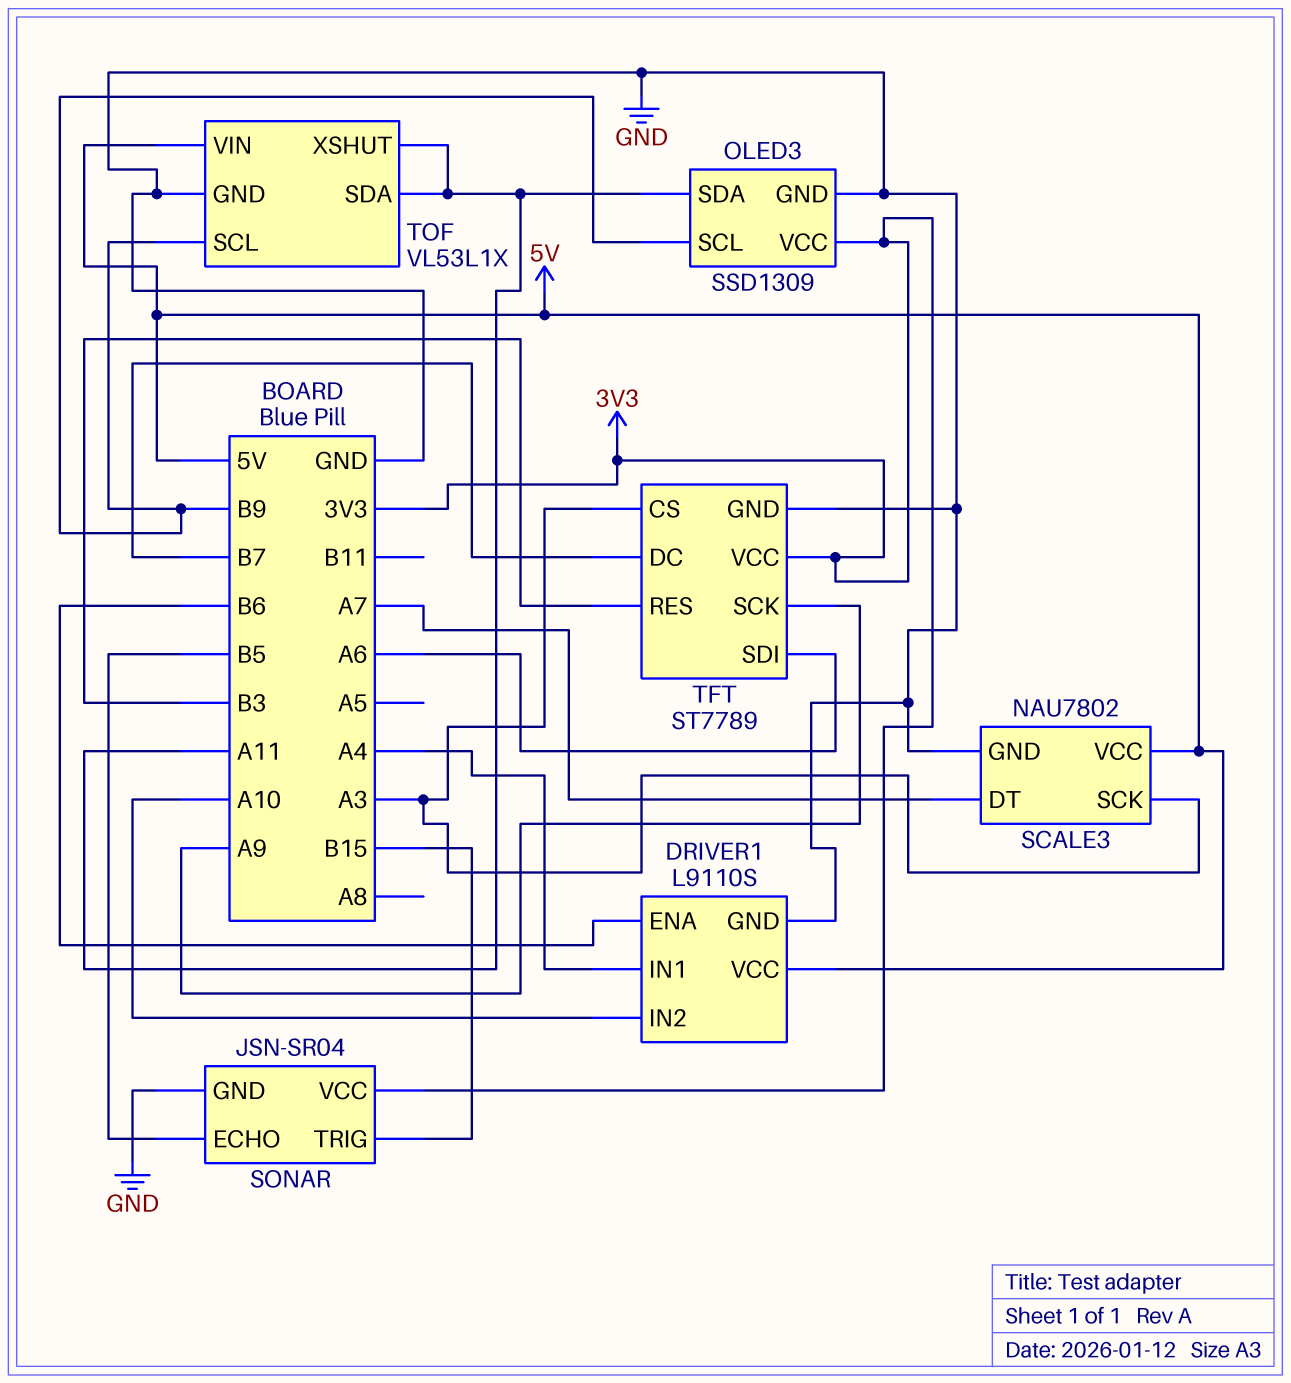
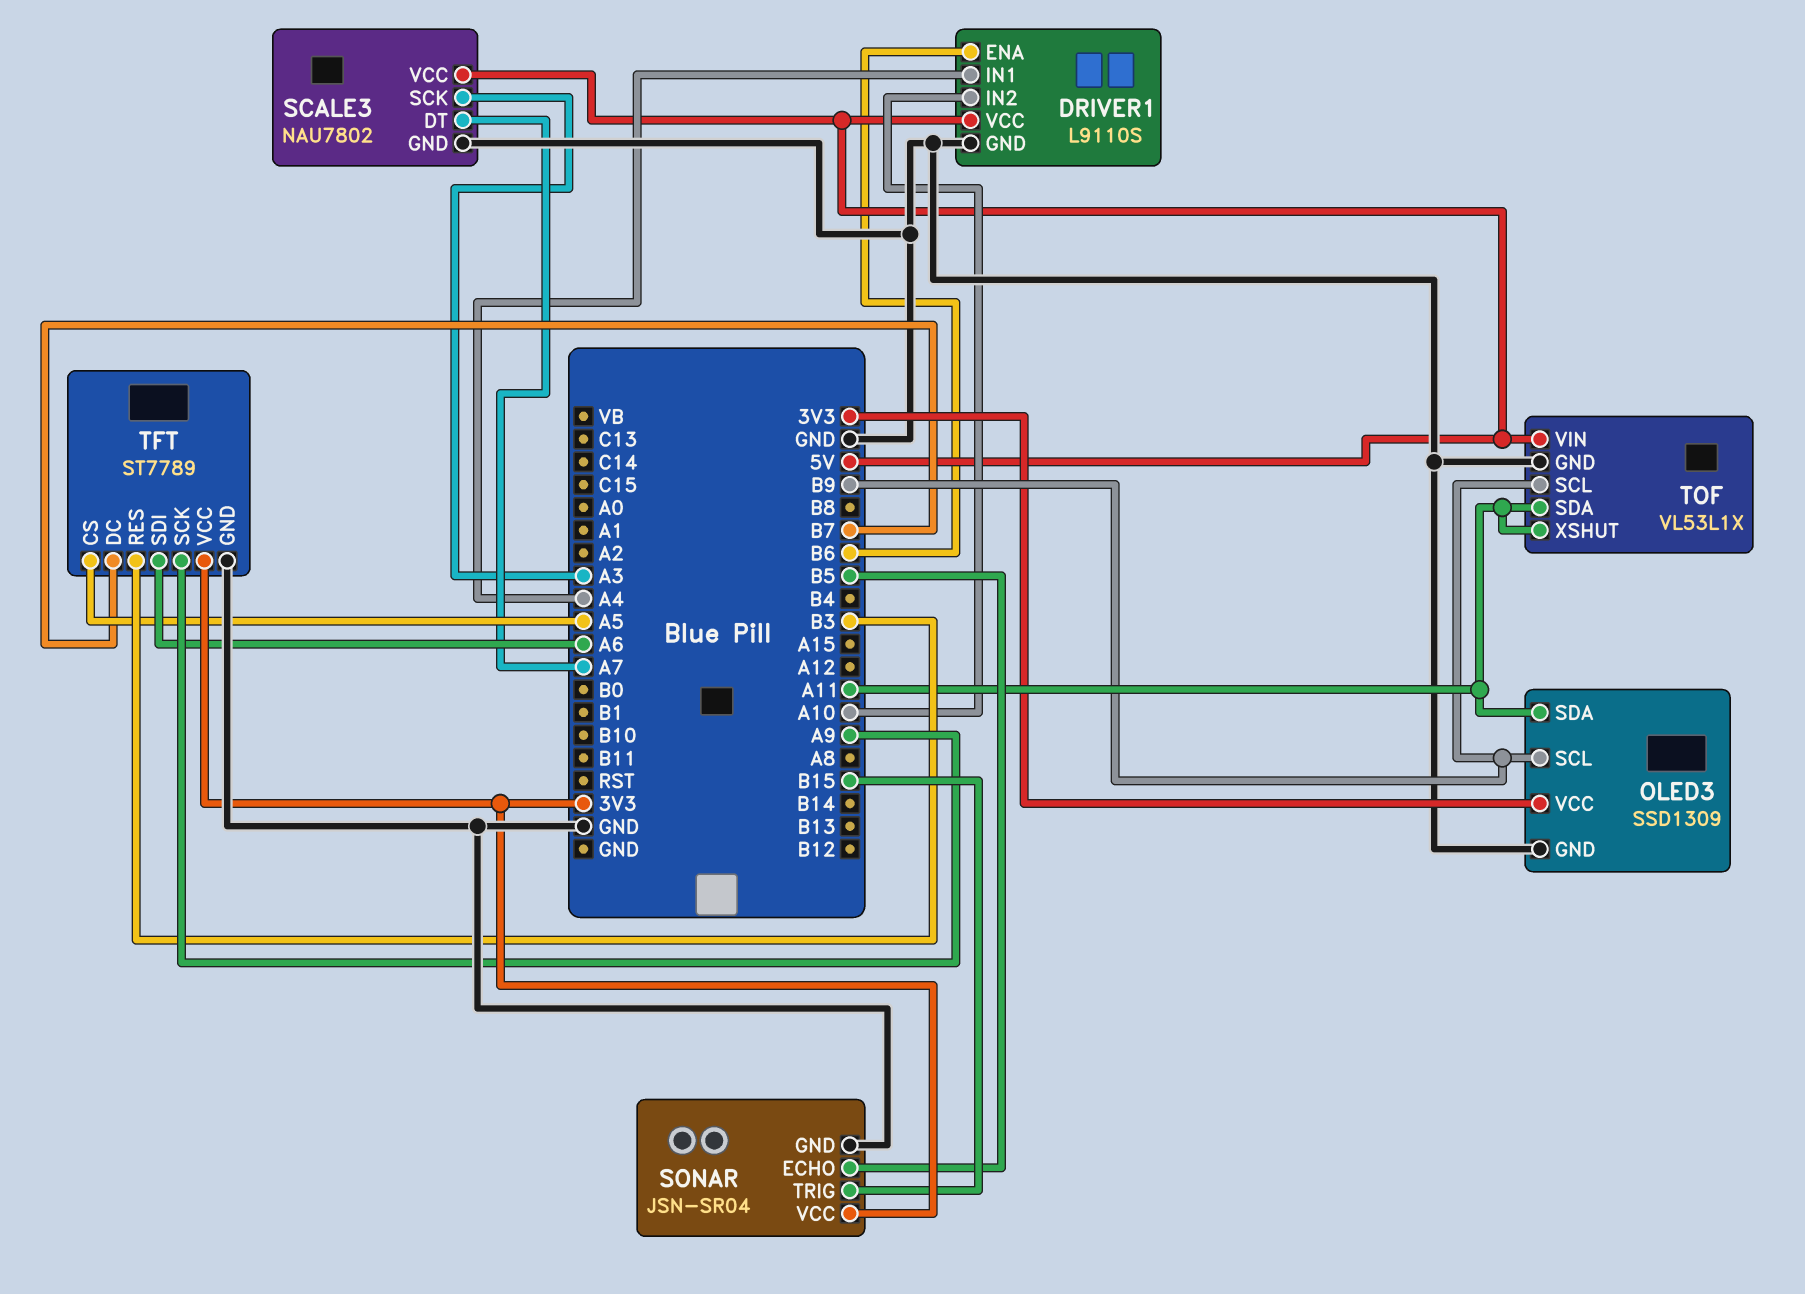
TFT pin CS: A3 -> A5

